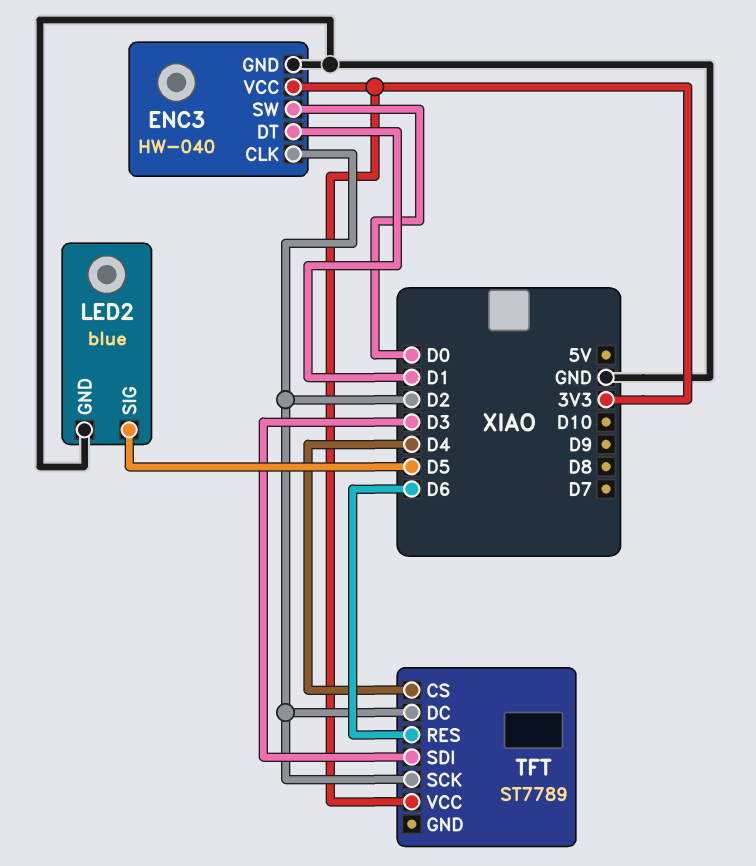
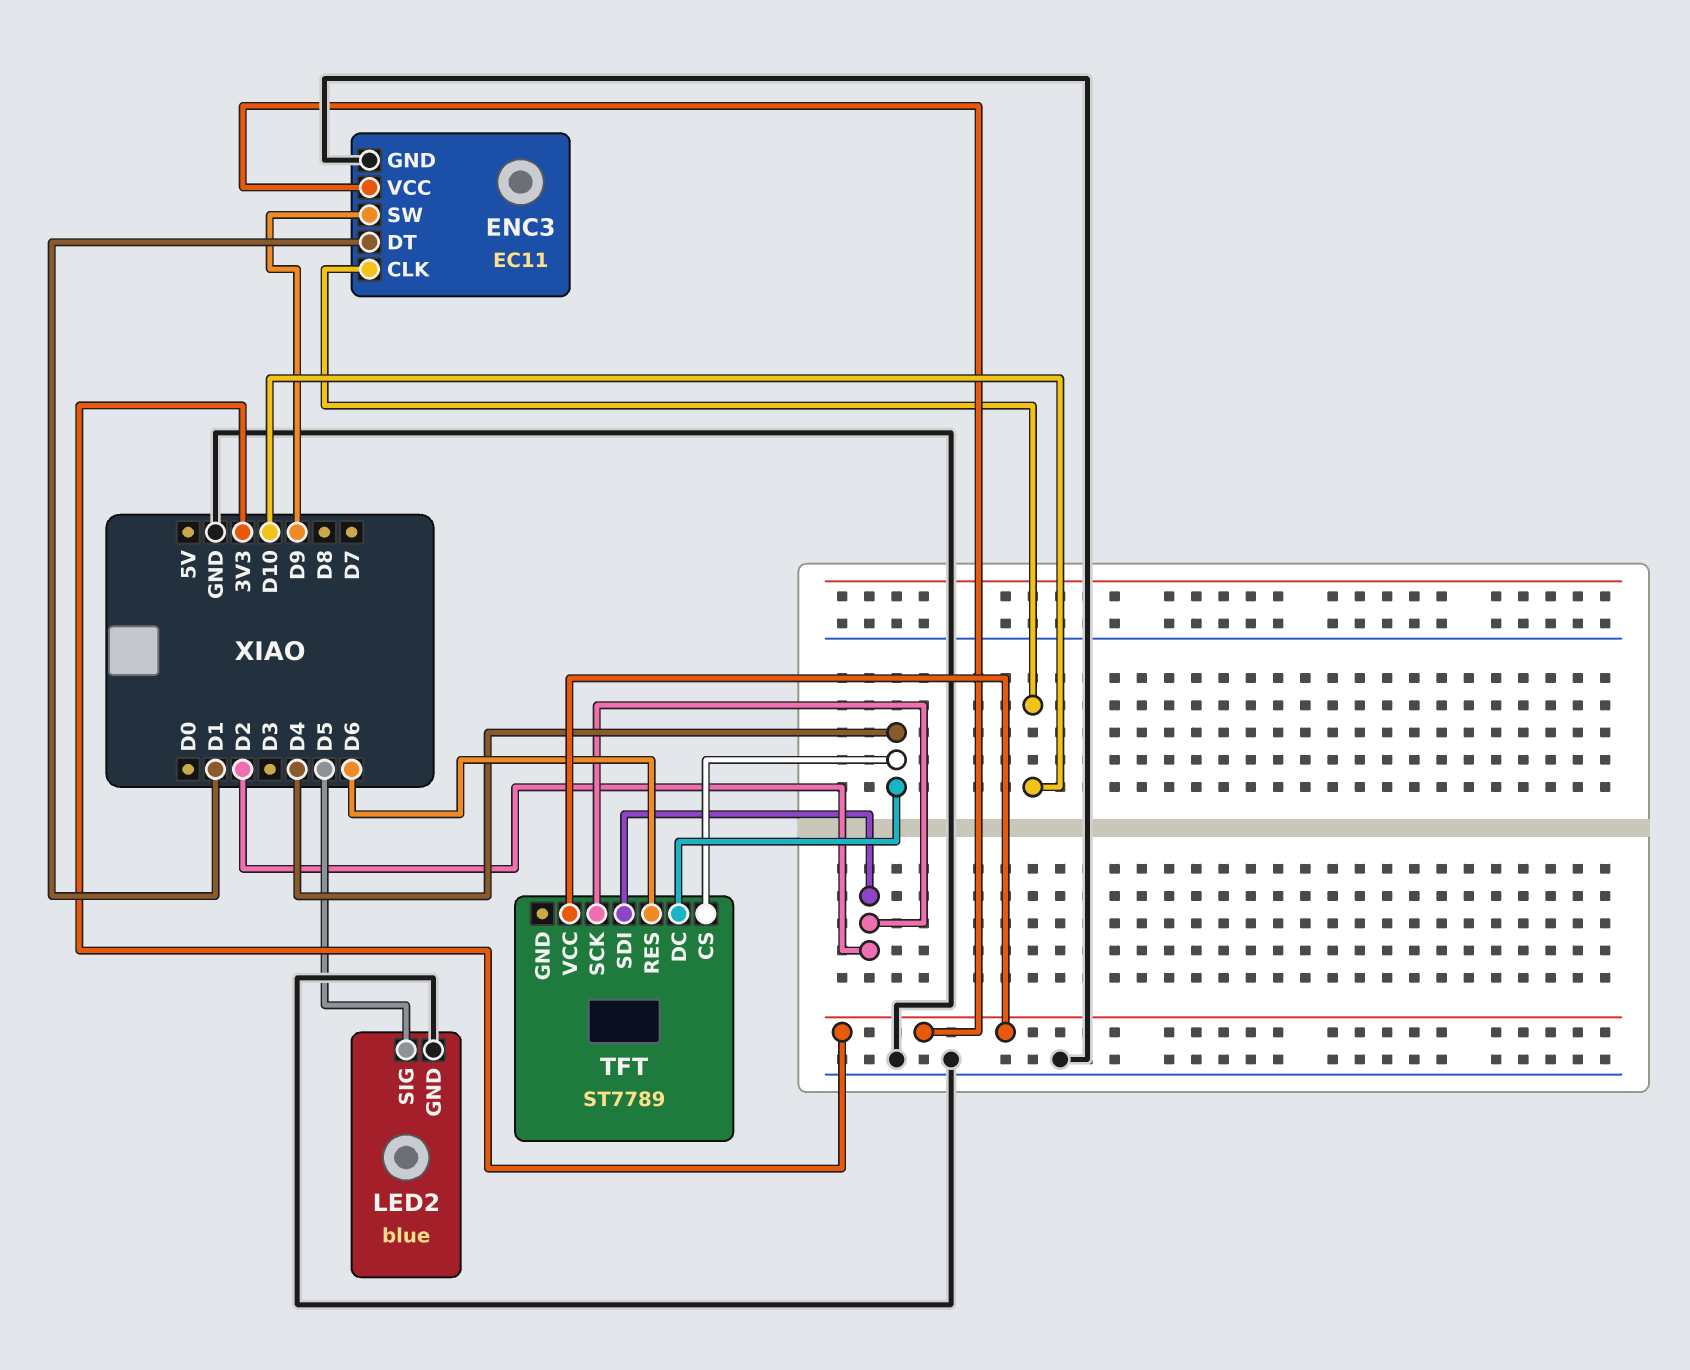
ENC3: HW-040 -> EC11
ENC3 pin CLK: D2 -> D10
ENC3 pin SW: D0 -> D9
TFT pin DC: D2 -> D4
TFT pin SDI: D3 -> D2

